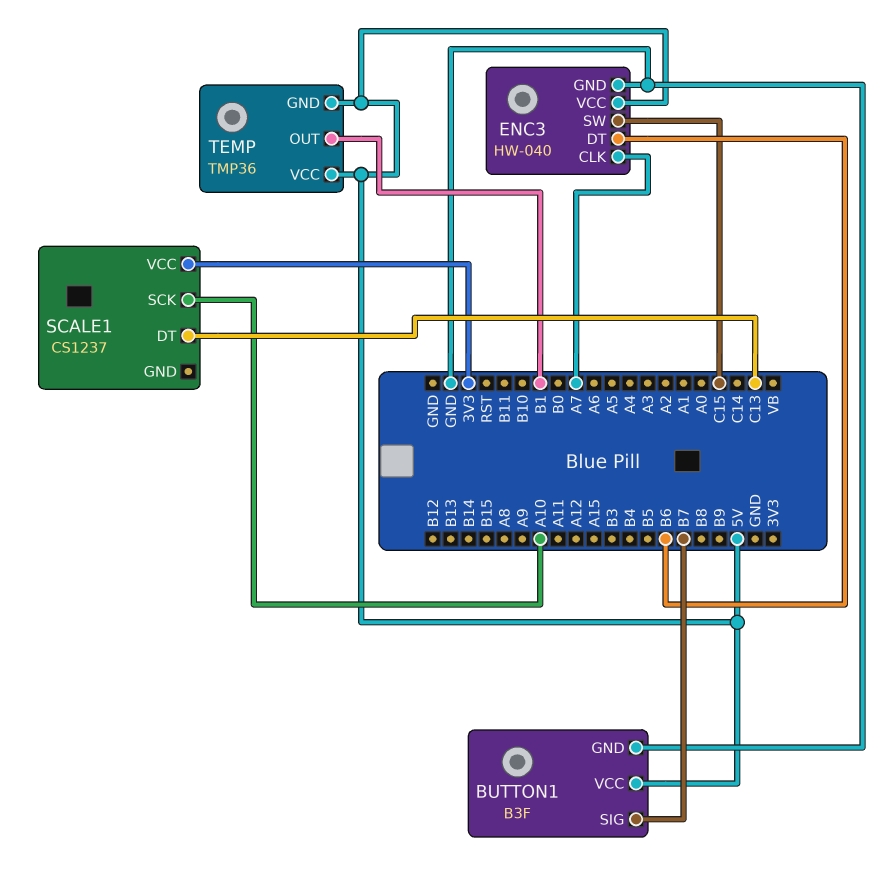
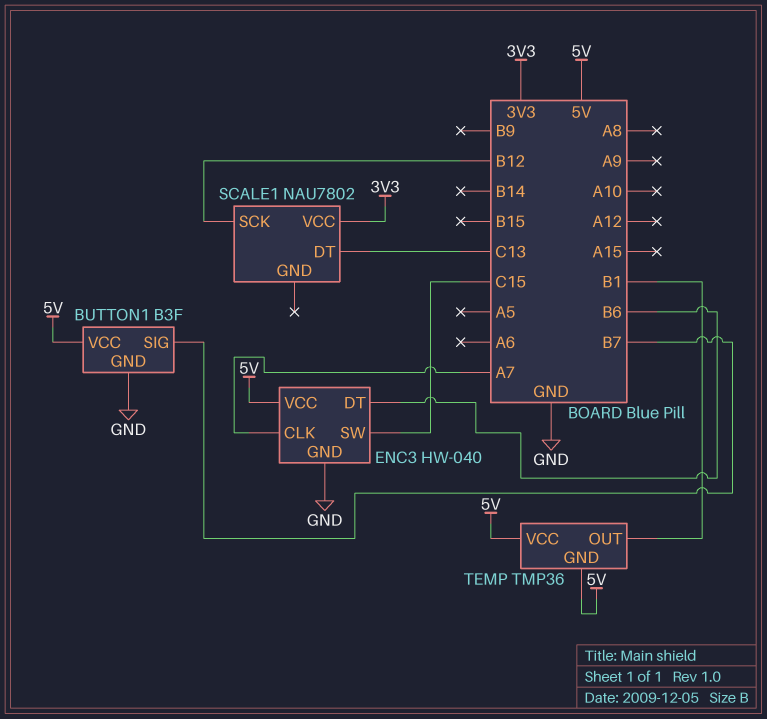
SCALE1: CS1237 -> NAU7802
SCALE1 pin SCK: A10 -> B12

